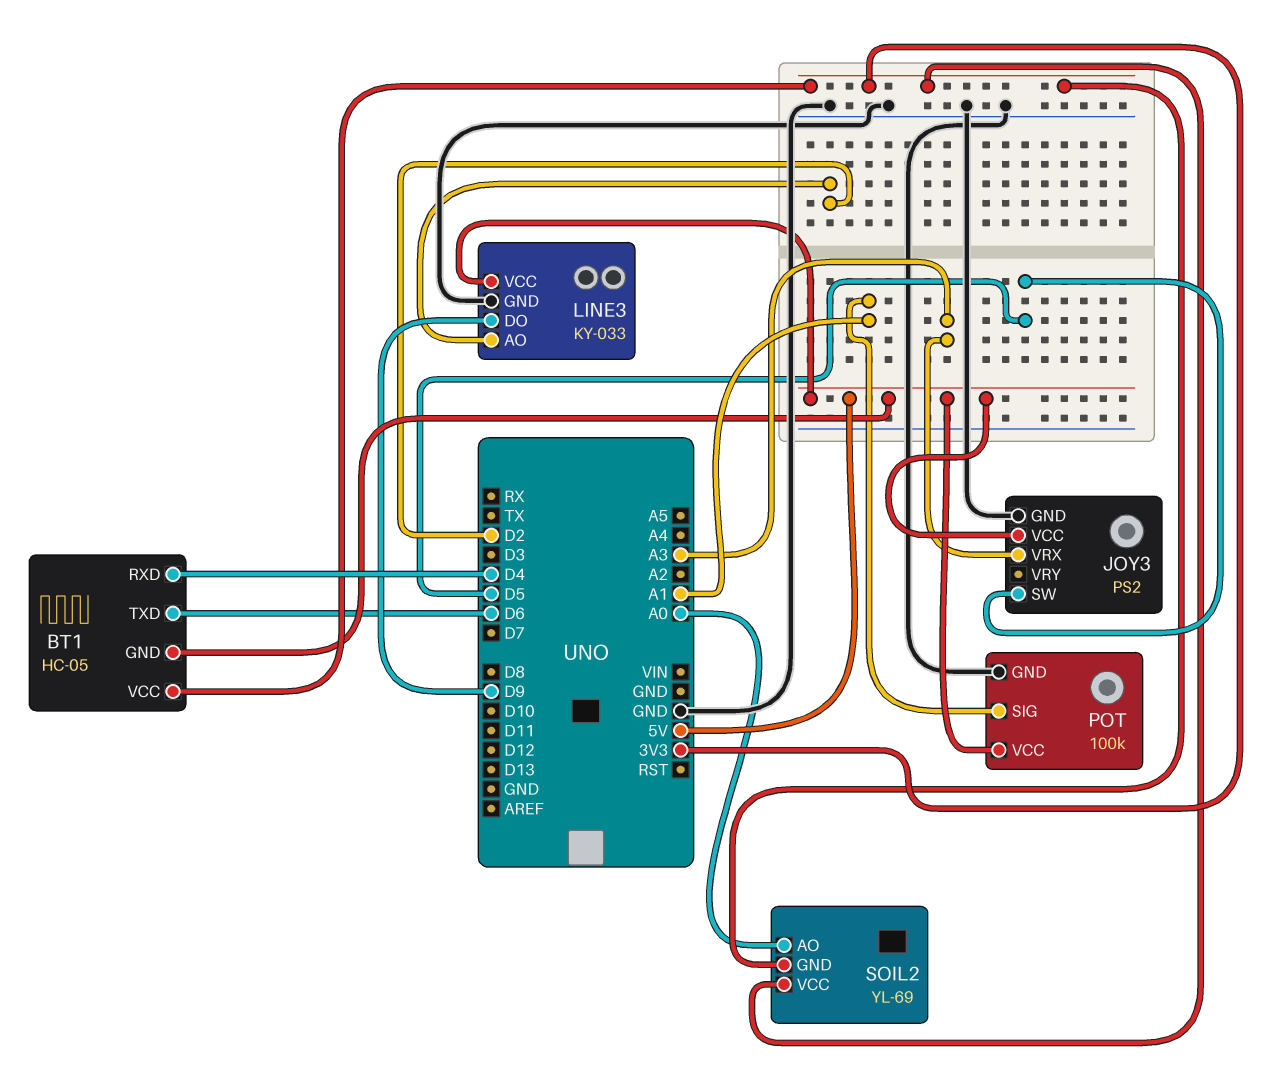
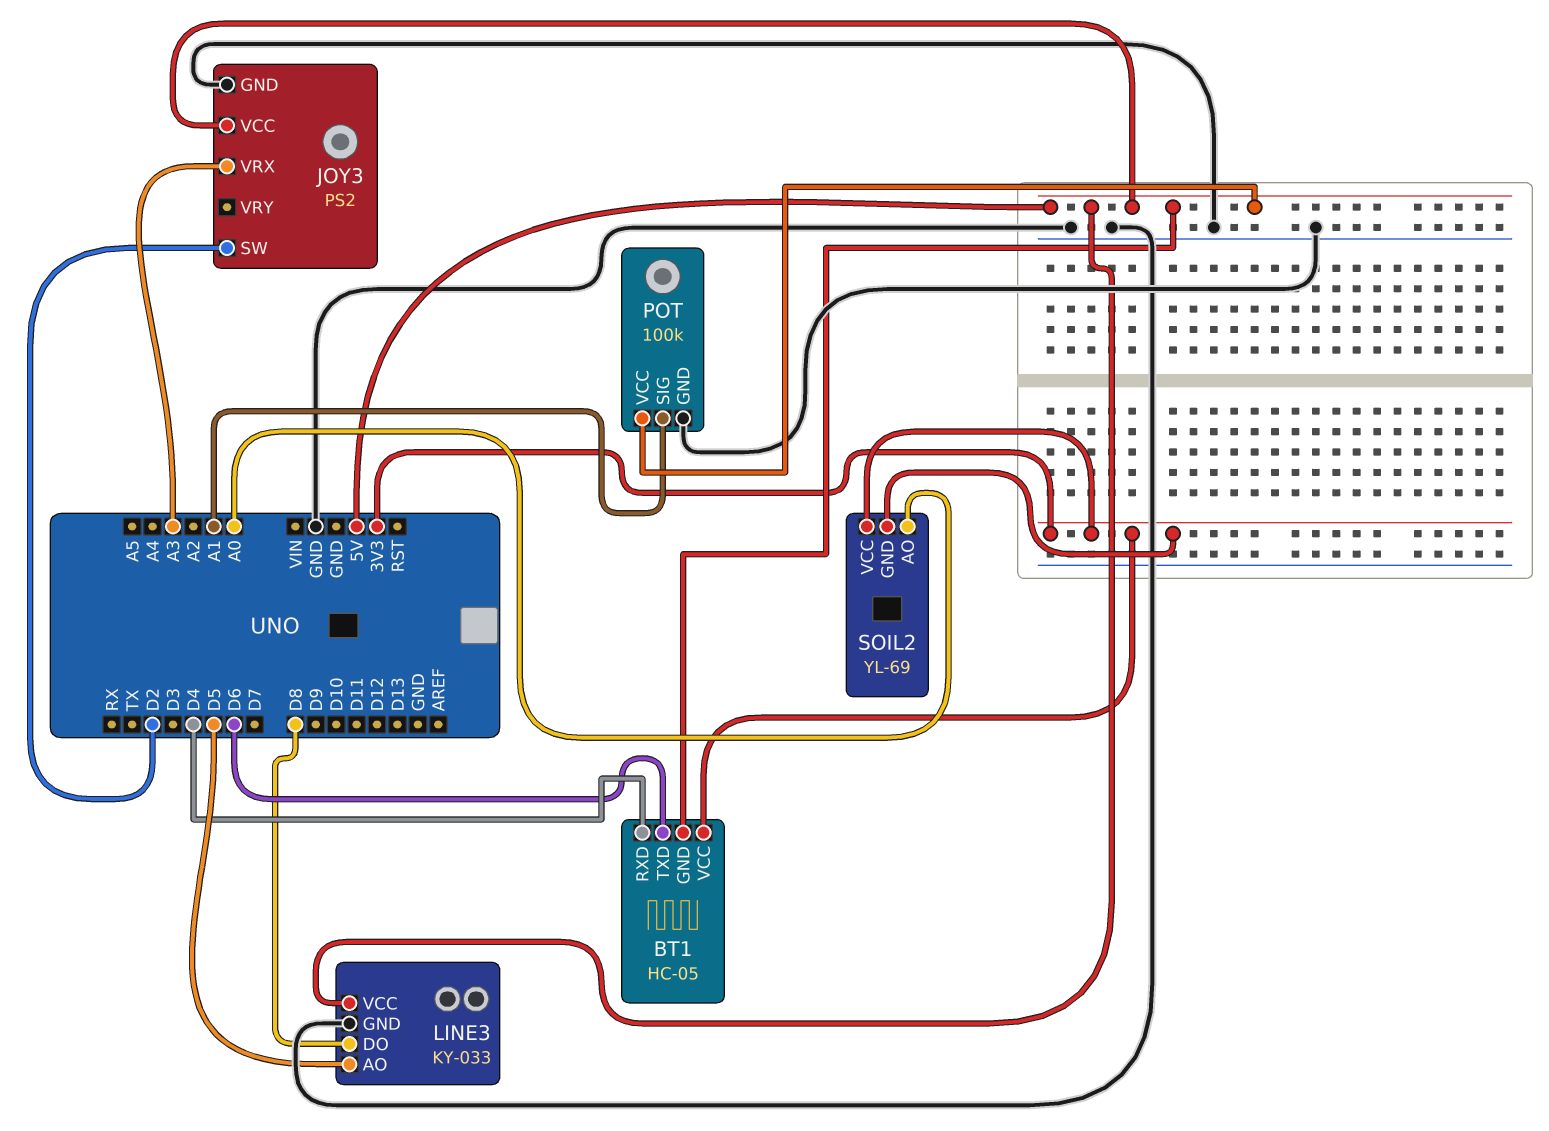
JOY3 pin SW: D5 -> D2
LINE3 pin AO: D2 -> D5
LINE3 pin DO: D9 -> D8

